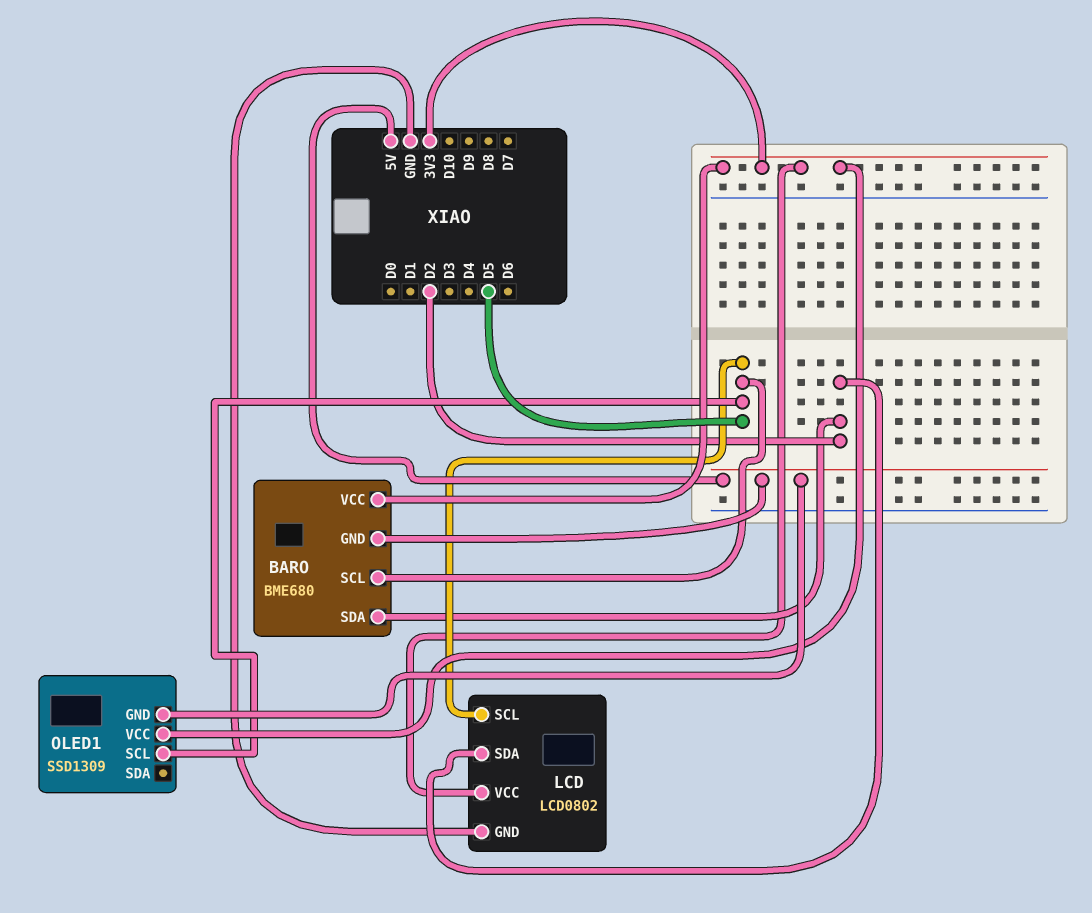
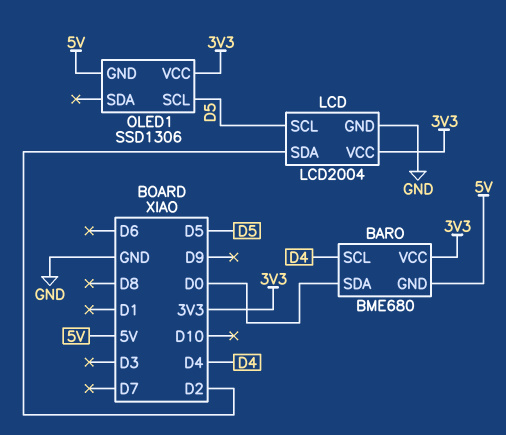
BARO pin SCL: D5 -> D4
BARO pin SDA: D2 -> D0
LCD: LCD0802 -> LCD2004
OLED1: SSD1309 -> SSD1306

